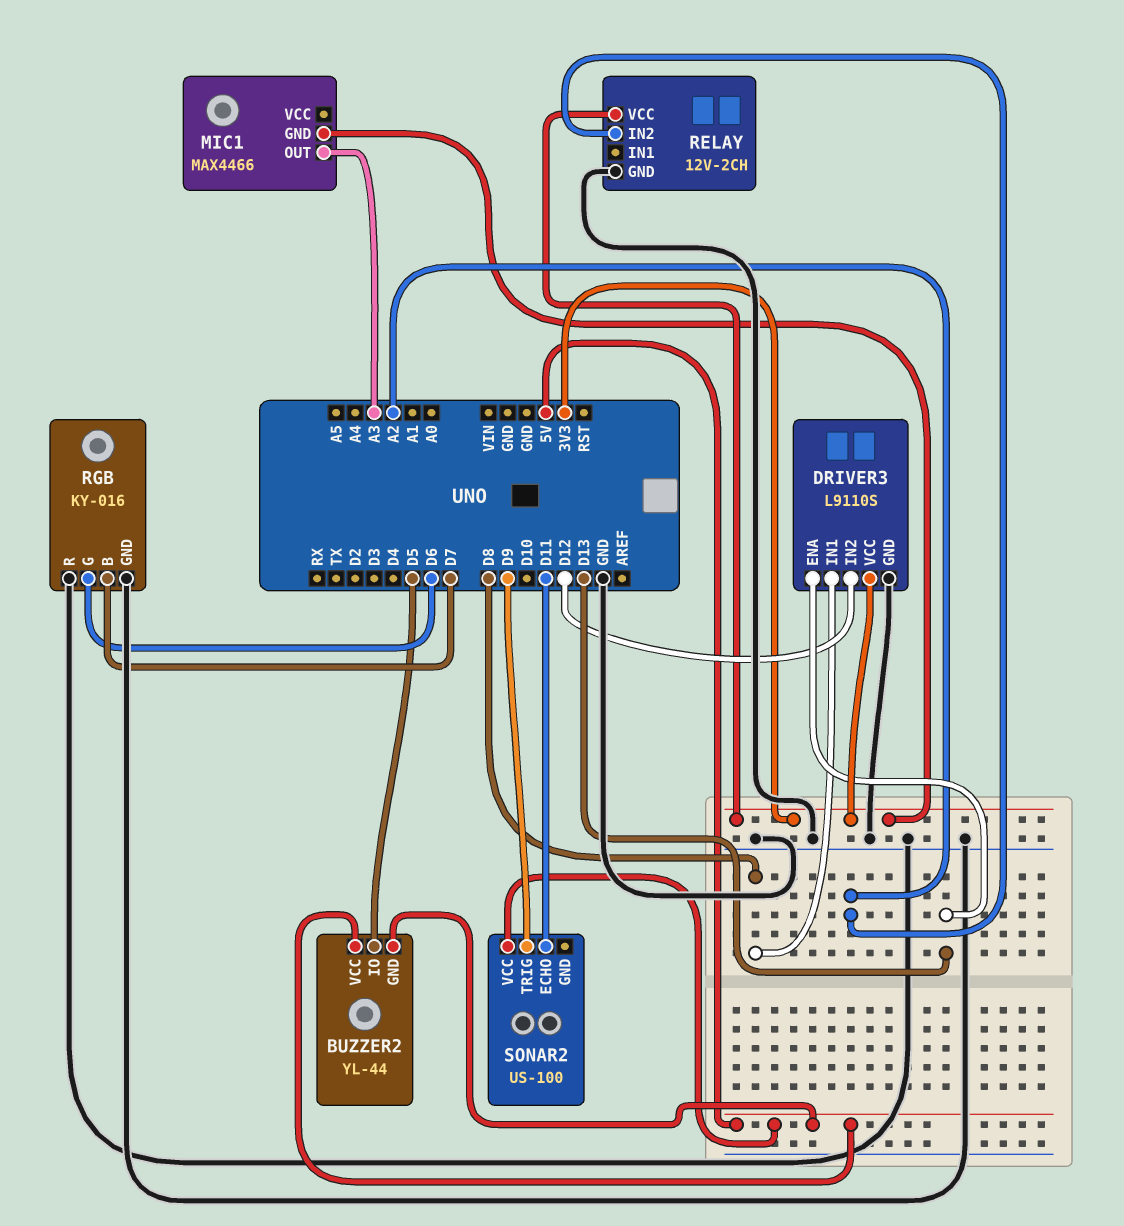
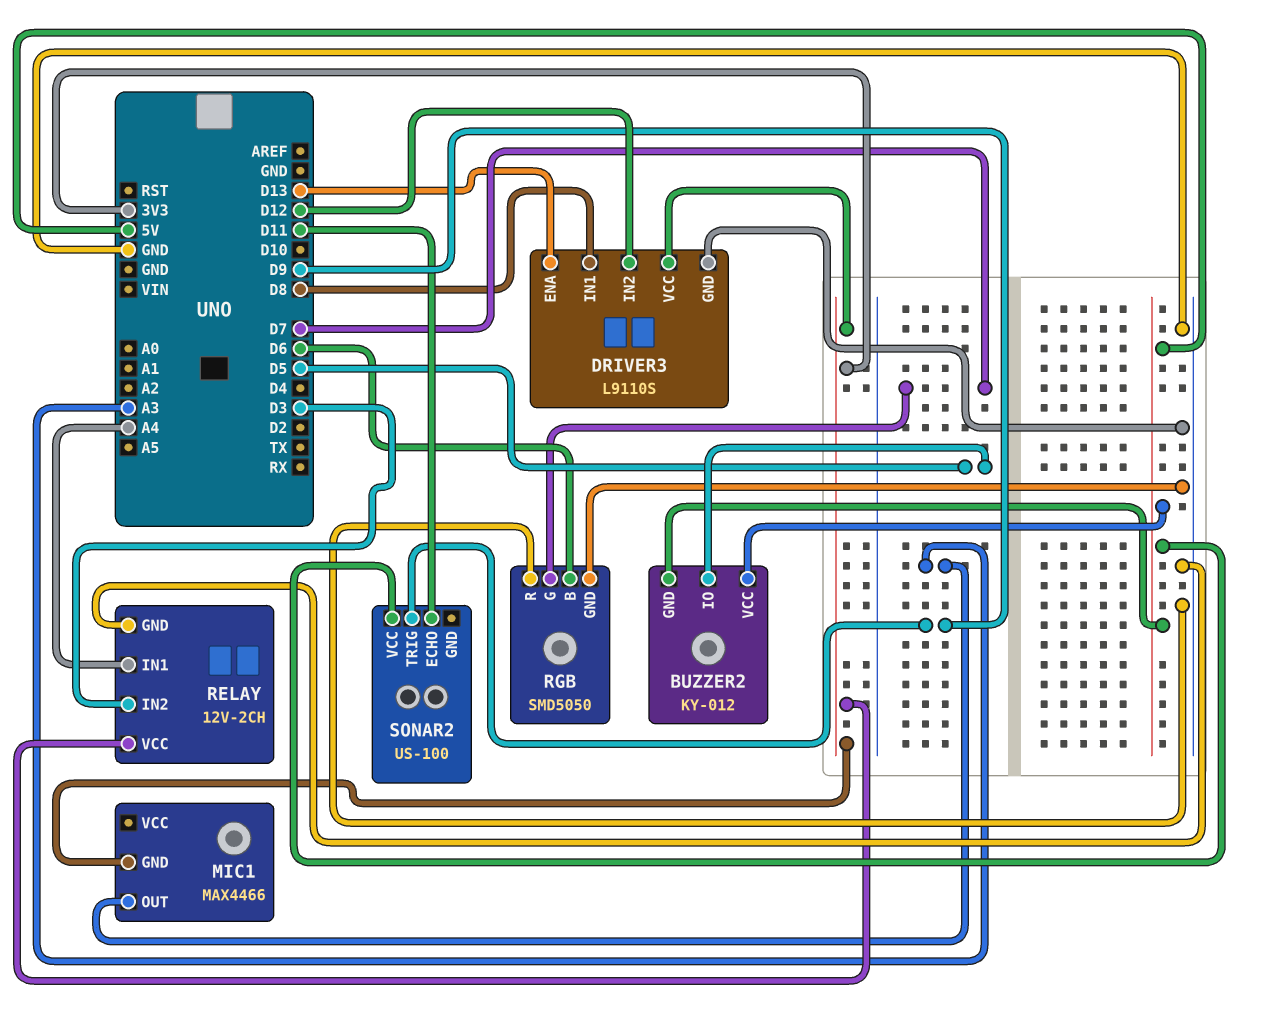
BUZZER2: YL-44 -> KY-012
RELAY pin IN1: none -> A4
RELAY pin IN2: A2 -> D3
RGB: KY-016 -> SMD5050
RGB pin B: D7 -> D6
RGB pin G: D6 -> D7

